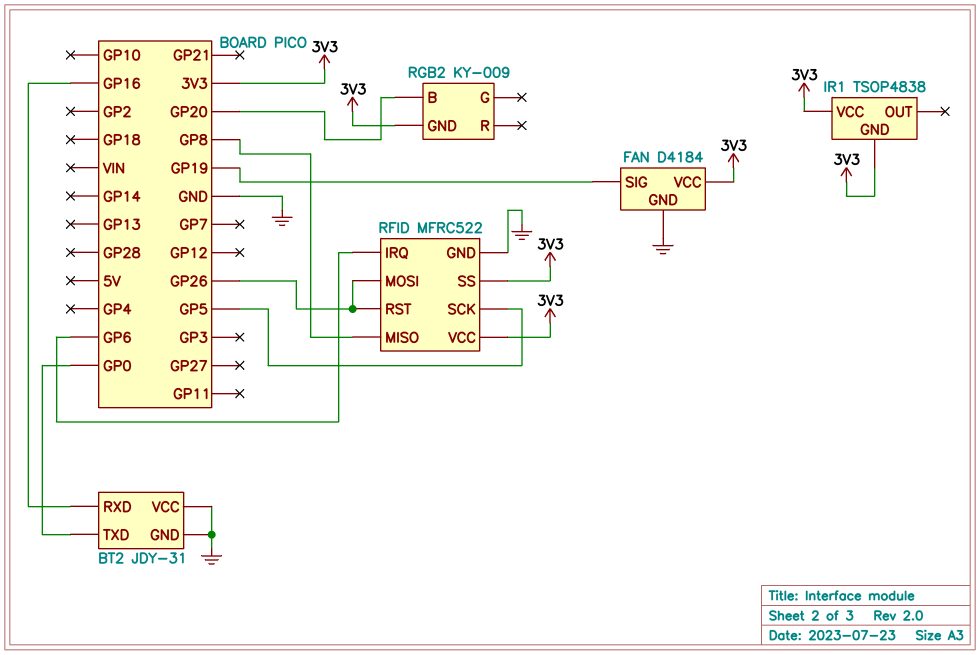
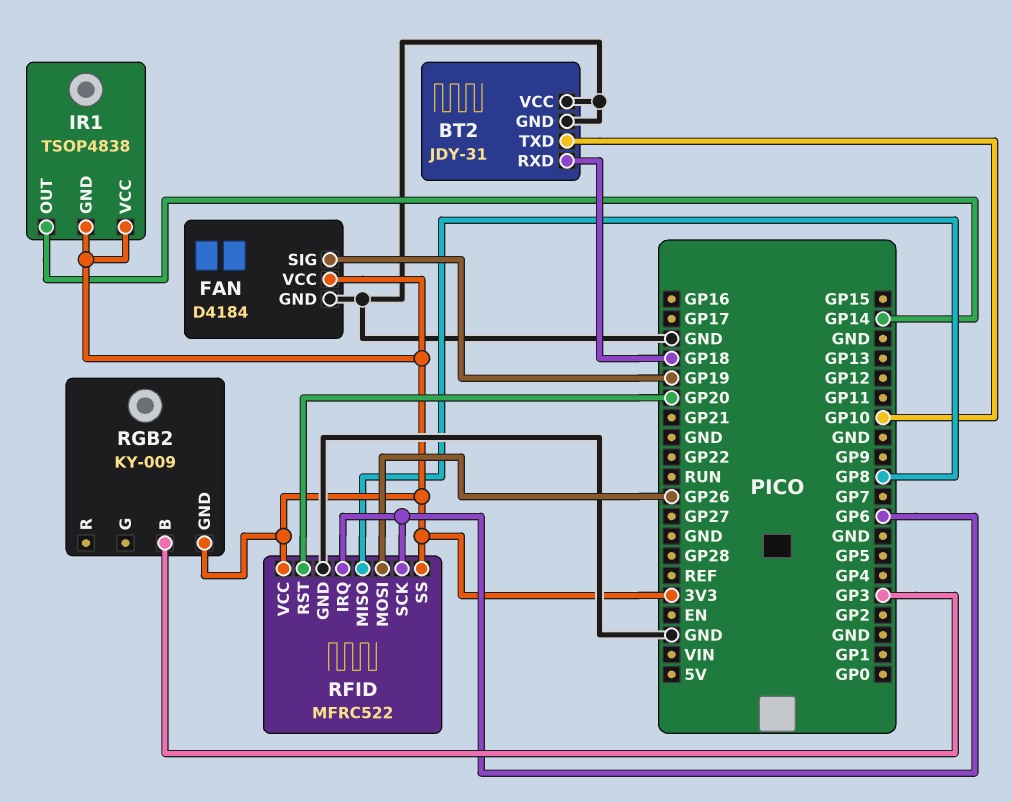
BT2 pin RXD: GP16 -> GP18
BT2 pin TXD: GP0 -> GP10
IR1 pin OUT: none -> GP14
RFID pin RST: GP26 -> GP20
RFID pin SCK: GP5 -> GP6
RGB2 pin B: GP20 -> GP3

